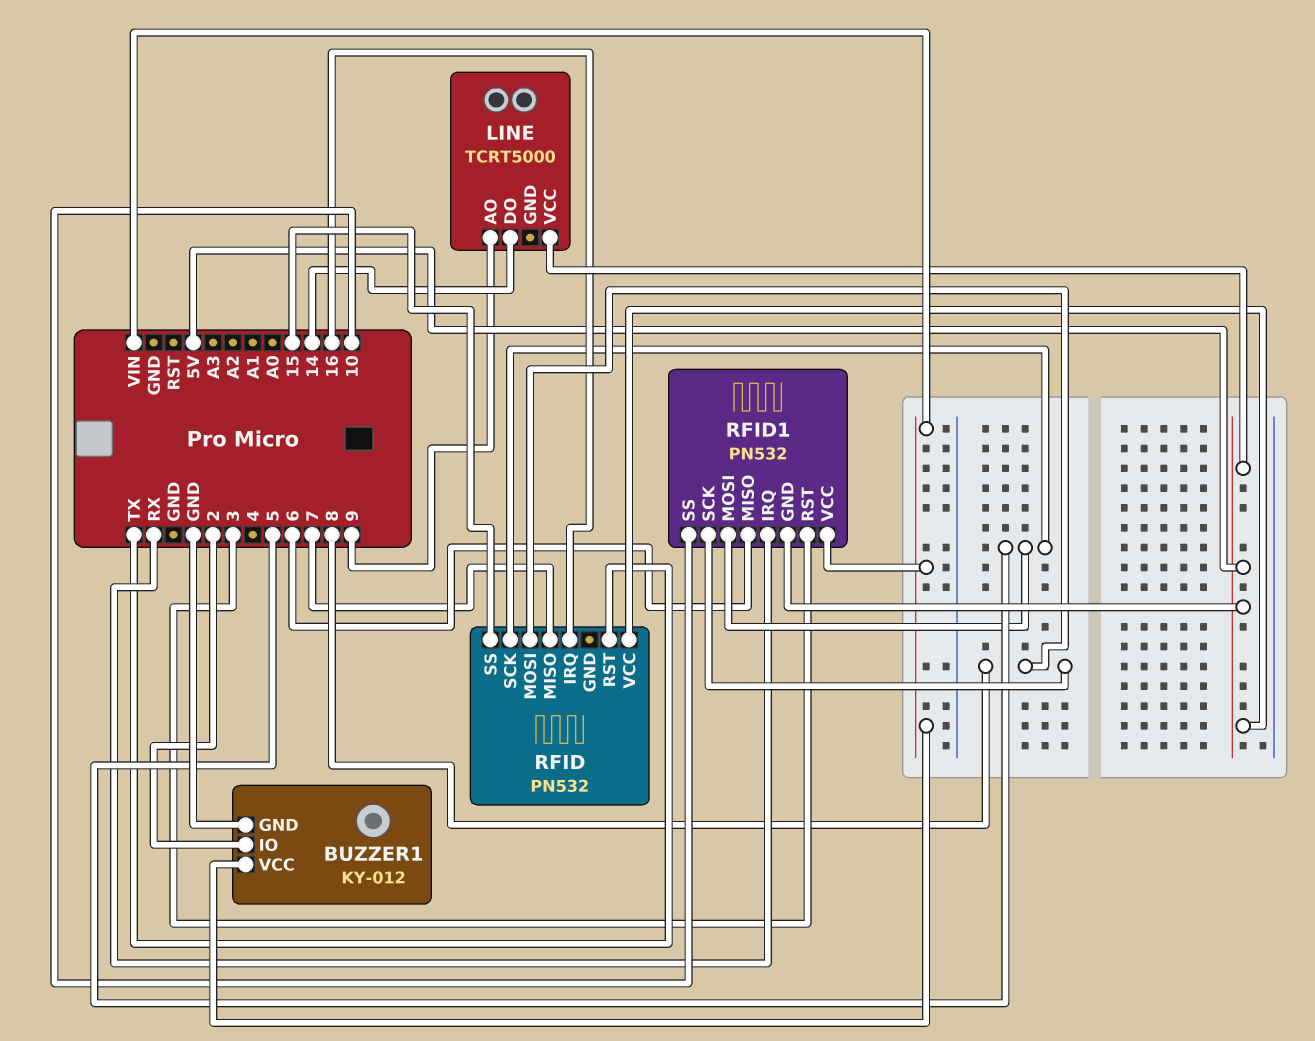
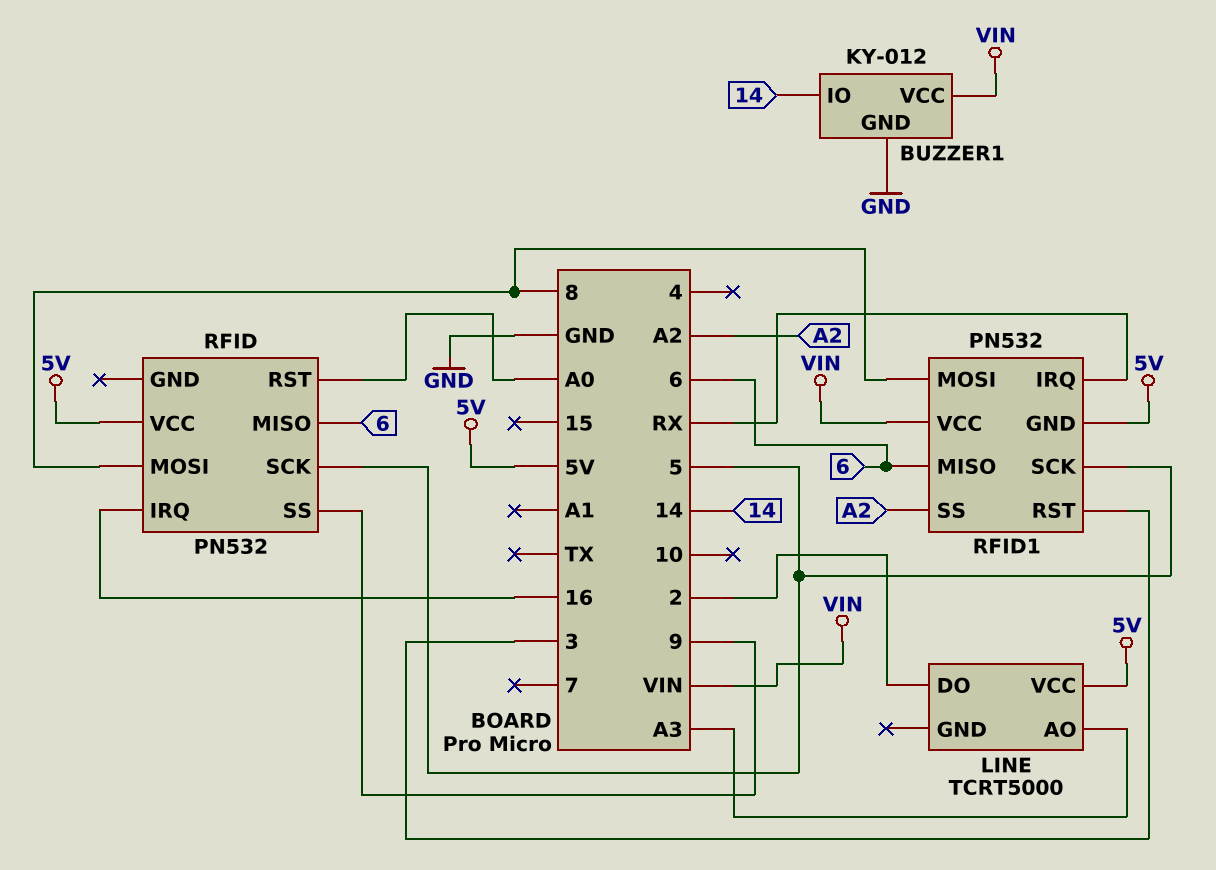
BUZZER1 pin IO: 2 -> 14
LINE pin AO: 9 -> A3
LINE pin DO: 14 -> 2
RFID pin MISO: 7 -> 6
RFID pin RST: TX -> A0
RFID pin SS: 15 -> 9
RFID1 pin MOSI: 5 -> 8
RFID1 pin SCK: 8 -> 5
RFID1 pin SS: 10 -> A2

